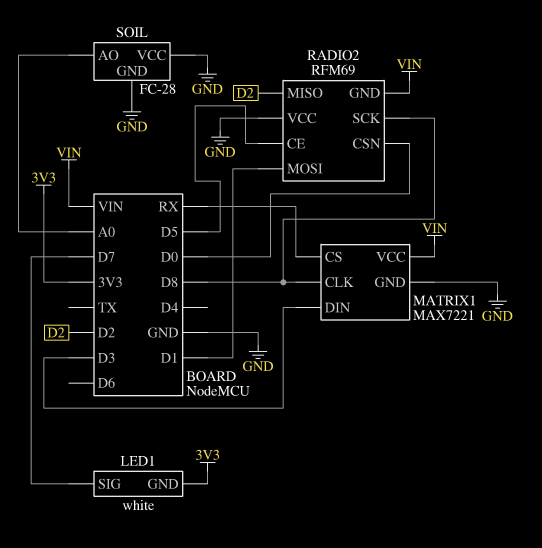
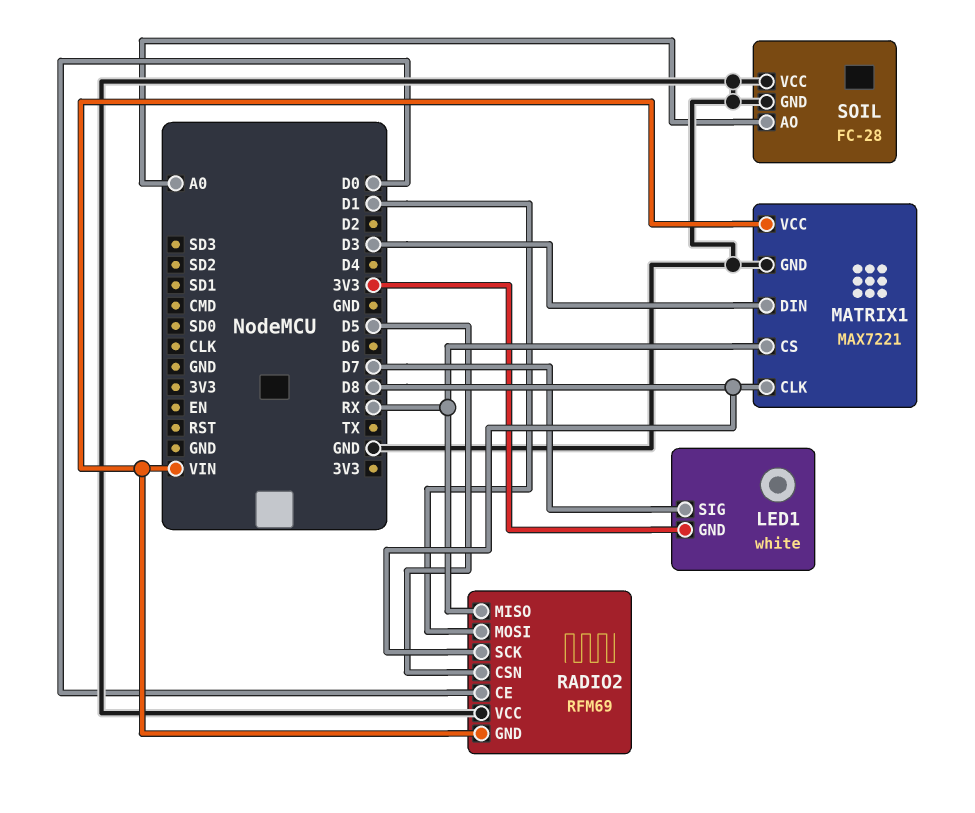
RADIO2 pin CE: D5 -> D0
RADIO2 pin CSN: D0 -> D5
RADIO2 pin MISO: D2 -> RX

